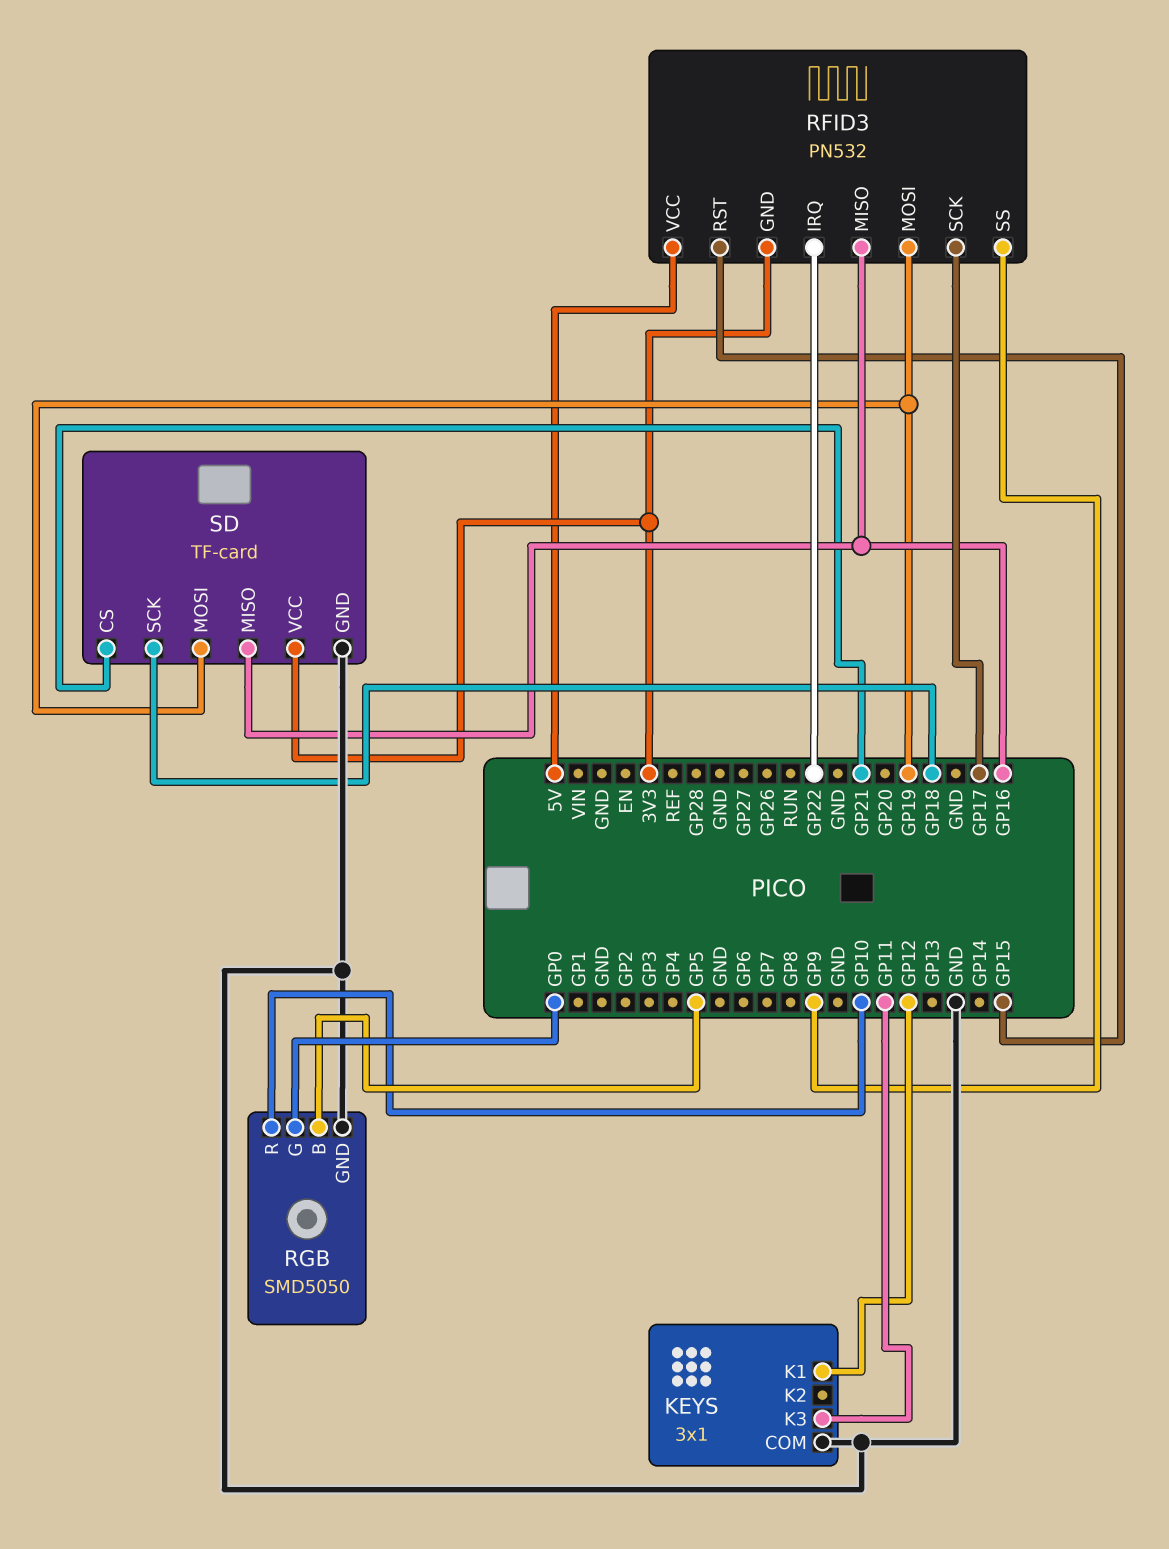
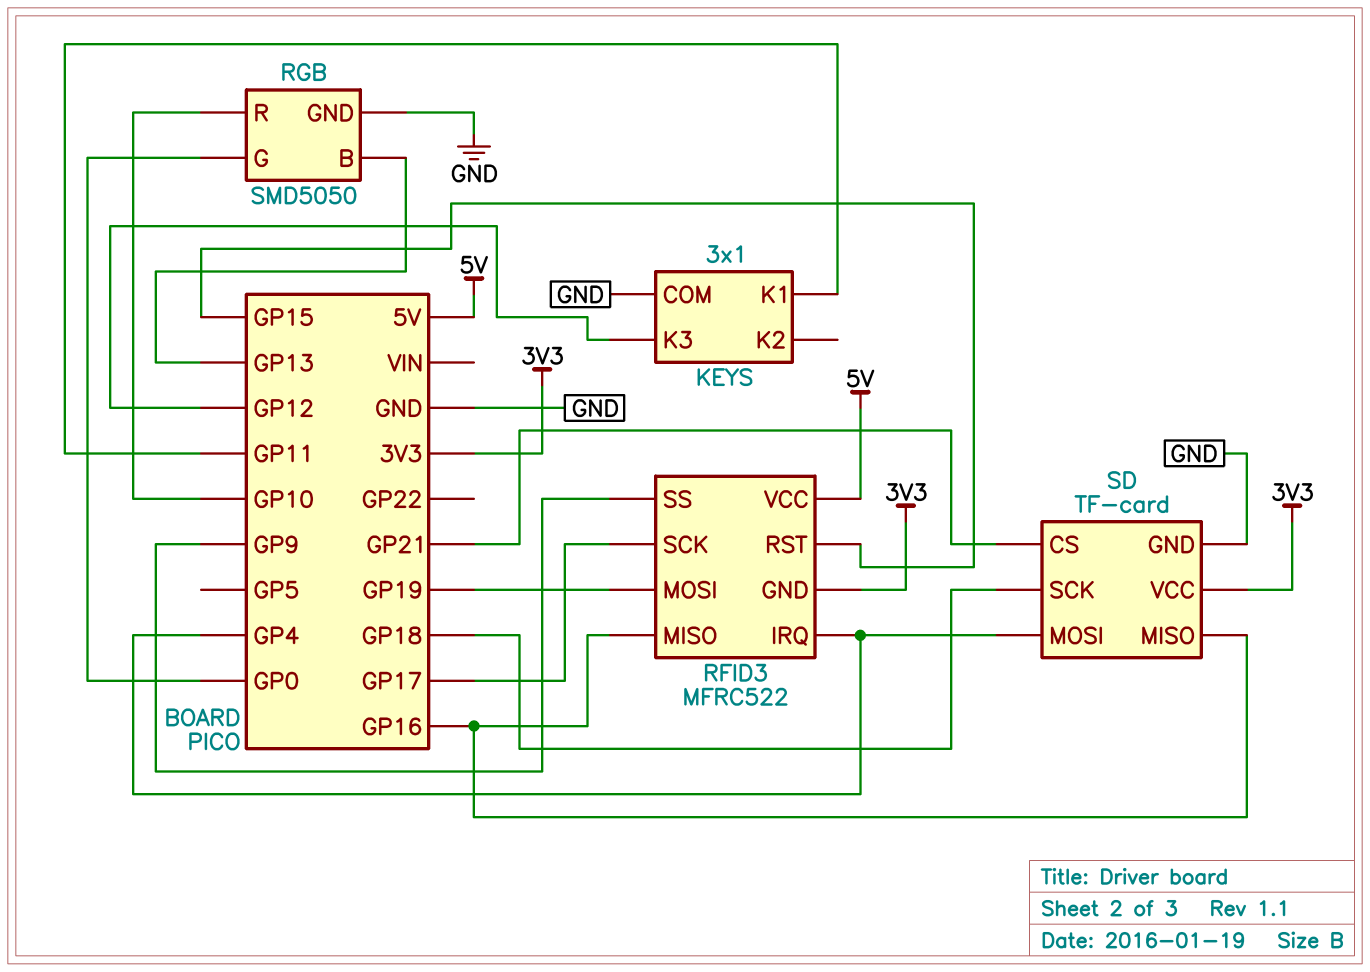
KEYS pin K1: GP12 -> GP11
KEYS pin K3: GP11 -> GP12
RFID3: PN532 -> MFRC522
RFID3 pin IRQ: GP22 -> GP4
RGB pin B: GP5 -> GP13
SD pin MOSI: GP19 -> GP4

